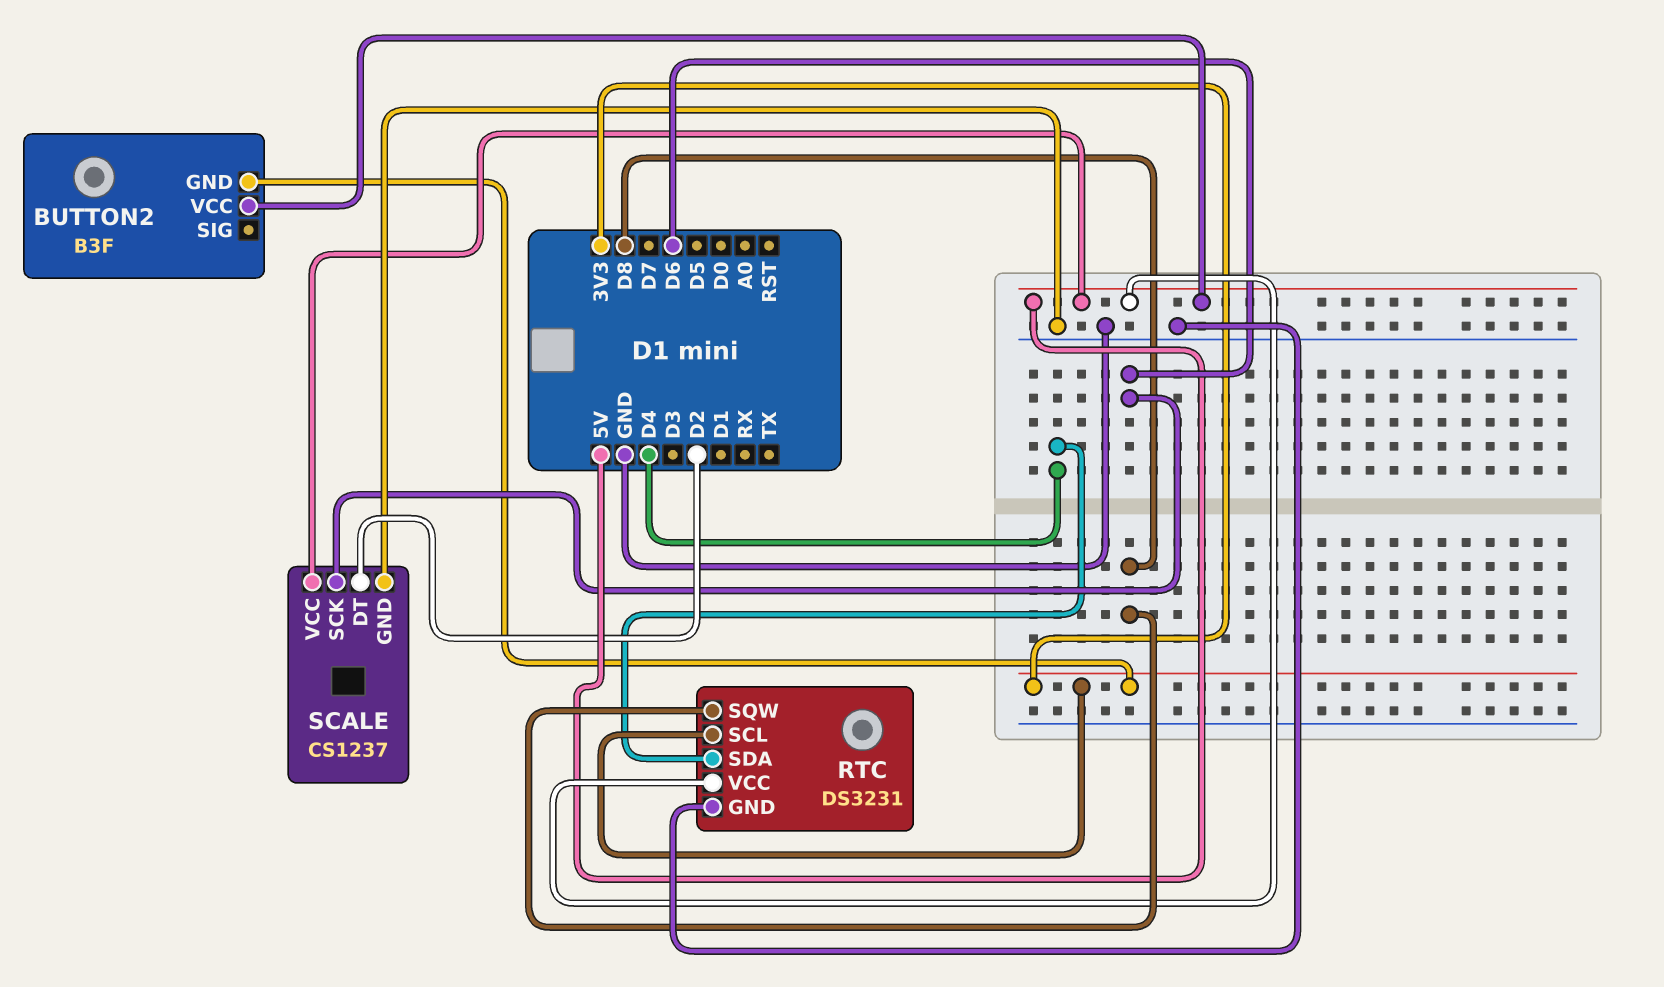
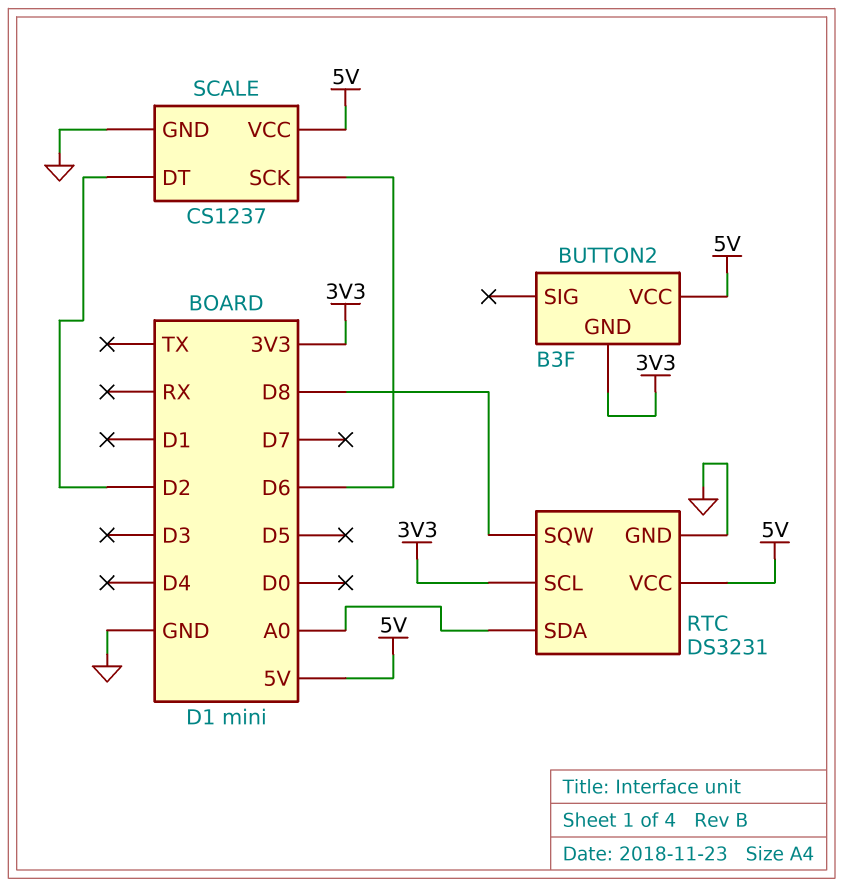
RTC pin SDA: D4 -> A0

